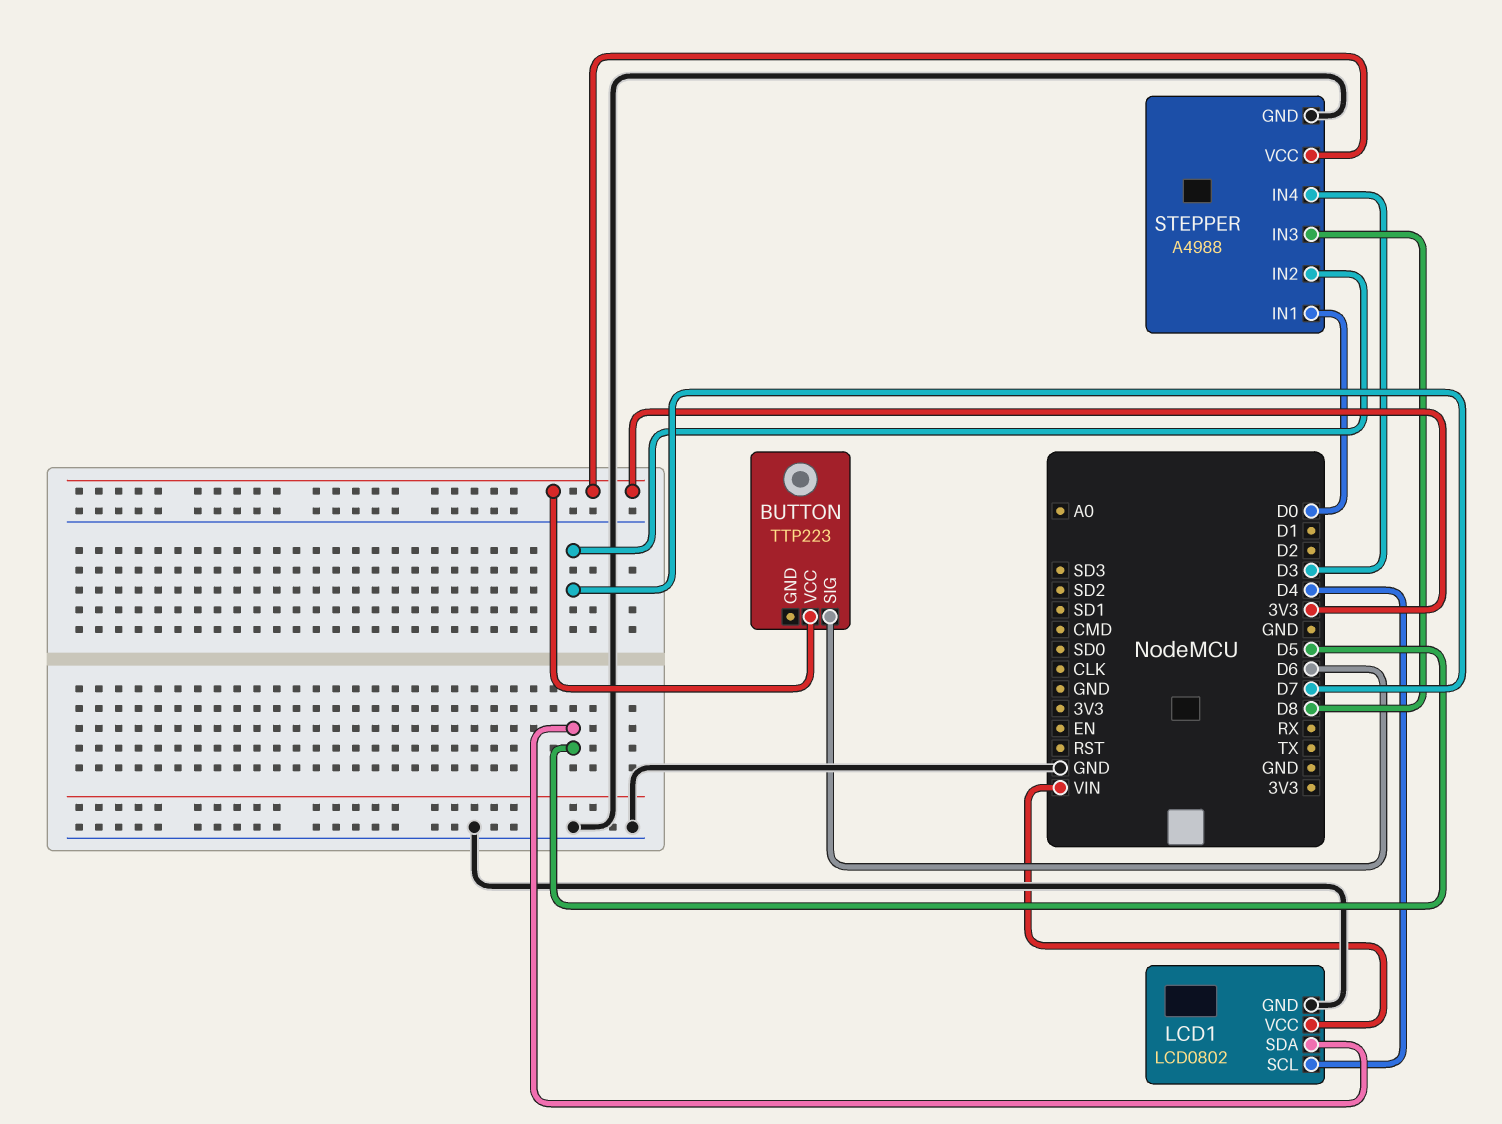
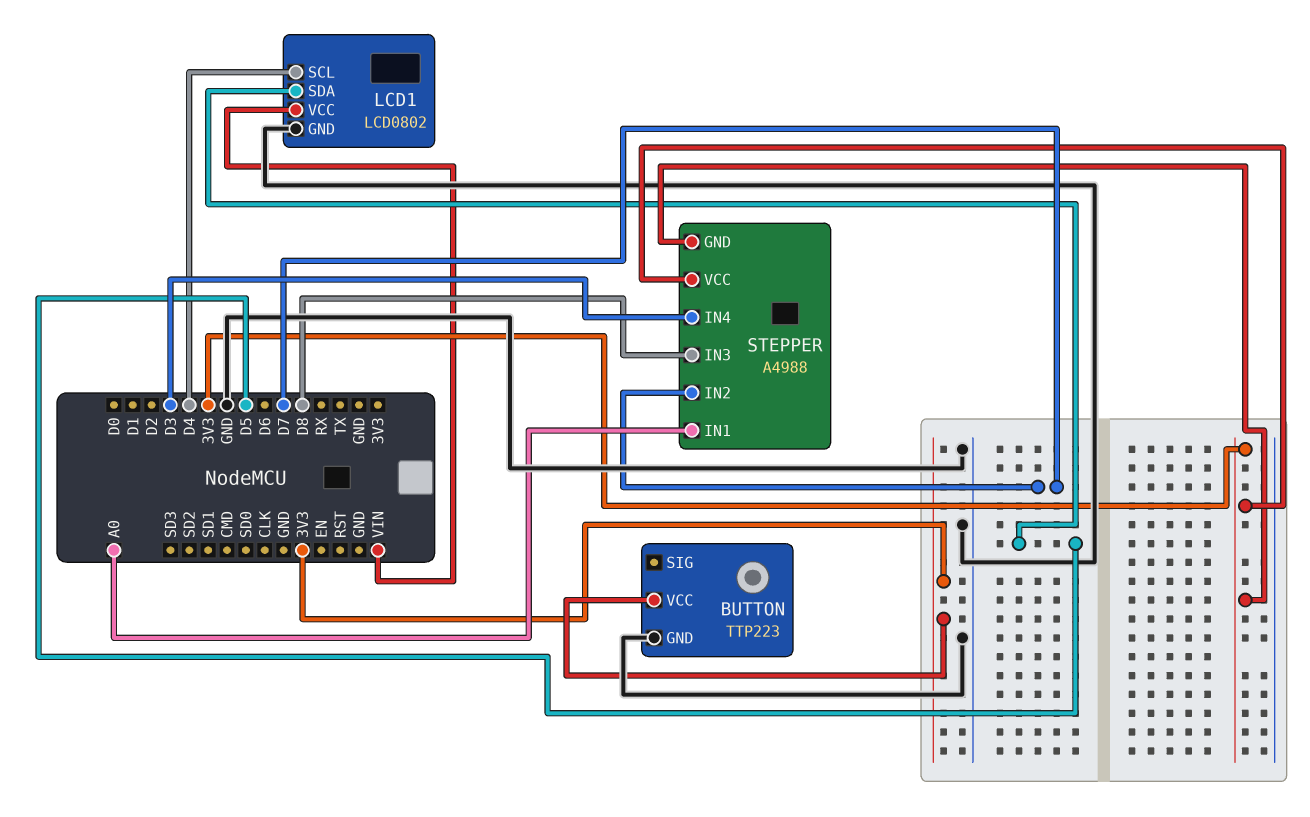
BUTTON pin GND: none -> GND
BUTTON pin SIG: D6 -> none
STEPPER pin GND: GND -> 3V3
STEPPER pin IN1: D0 -> A0

